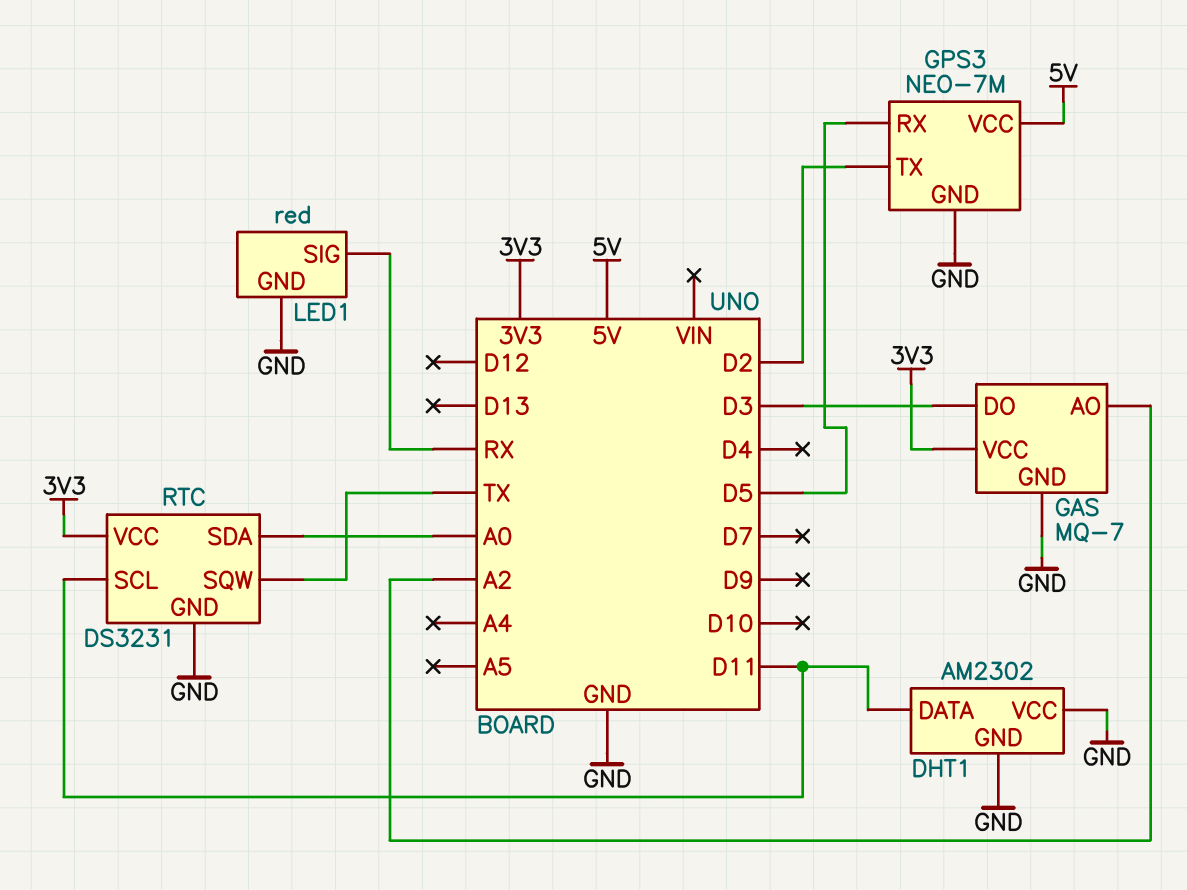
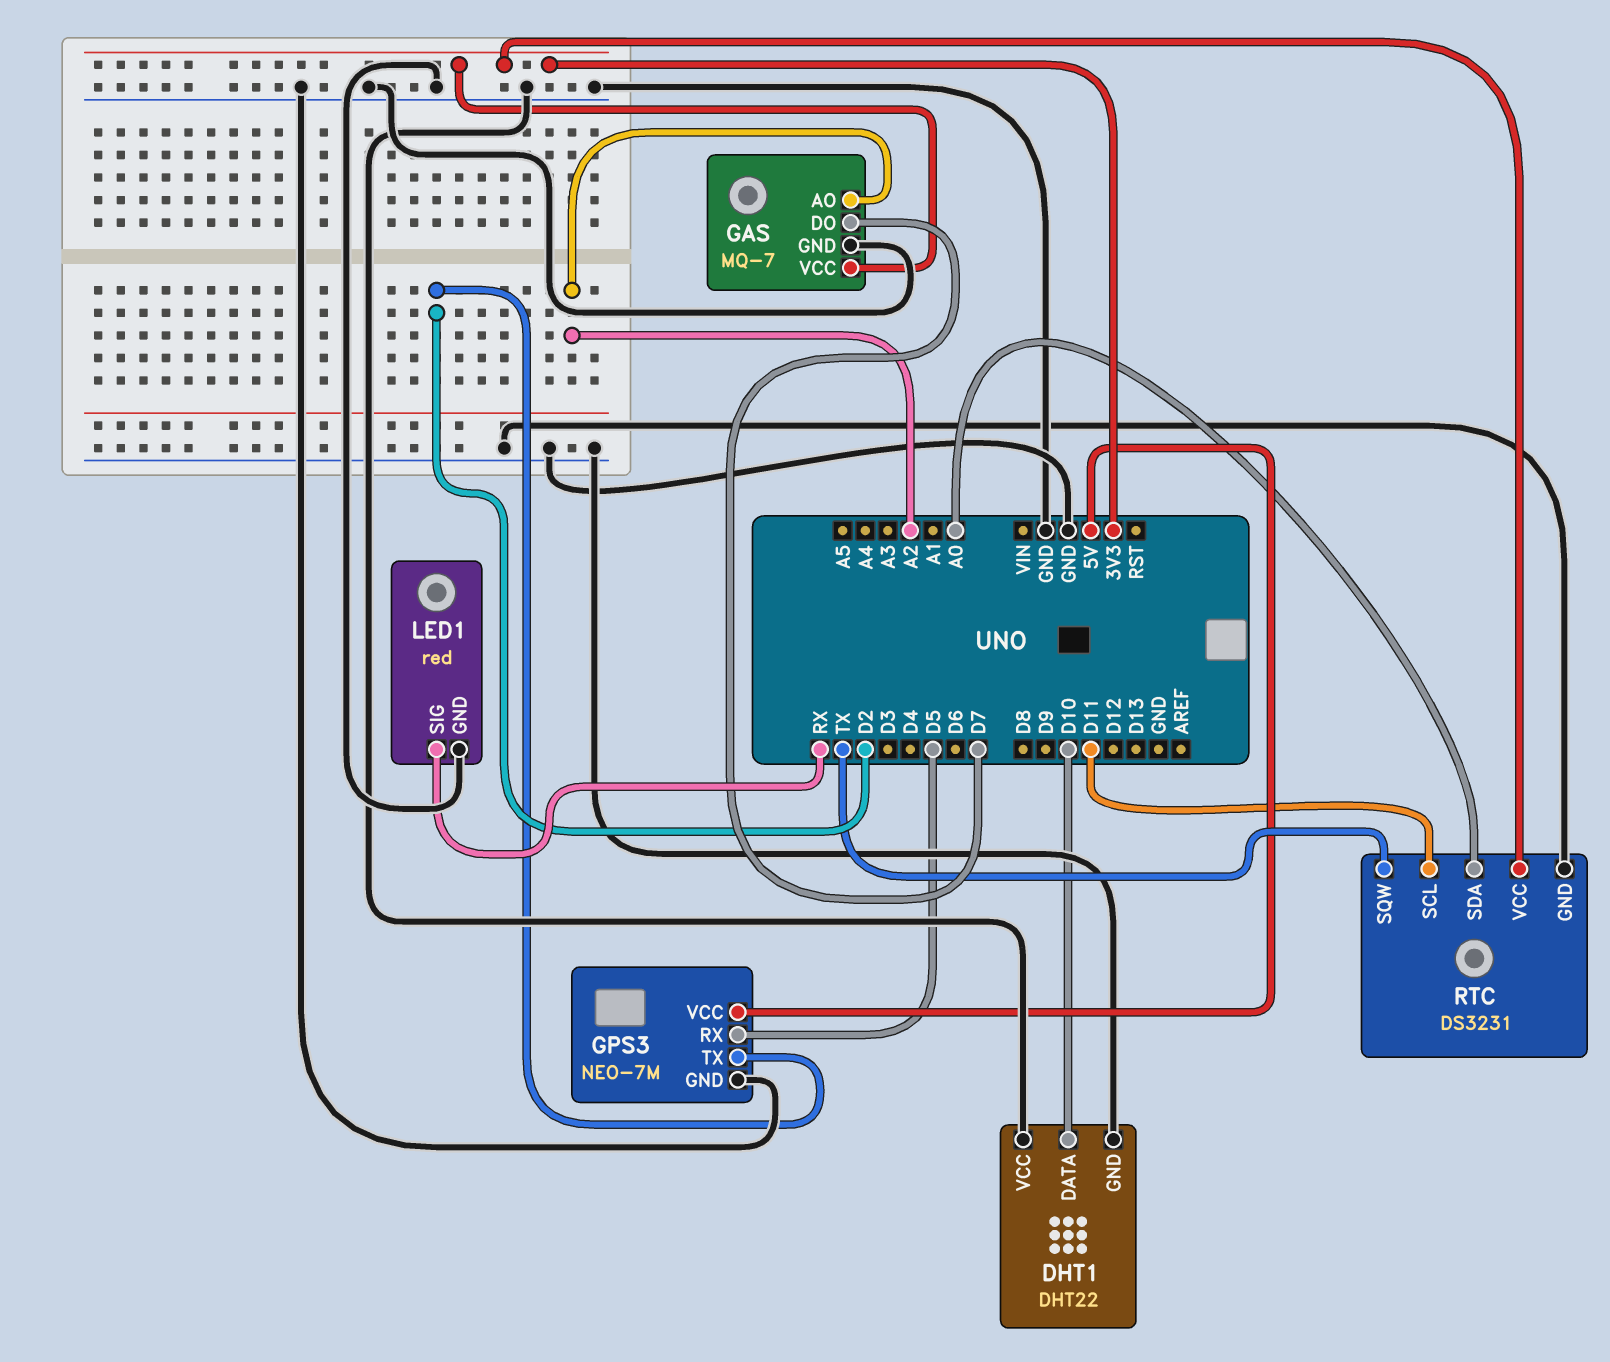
DHT1: AM2302 -> DHT22
DHT1 pin DATA: D11 -> D10
GAS pin DO: D3 -> D7

